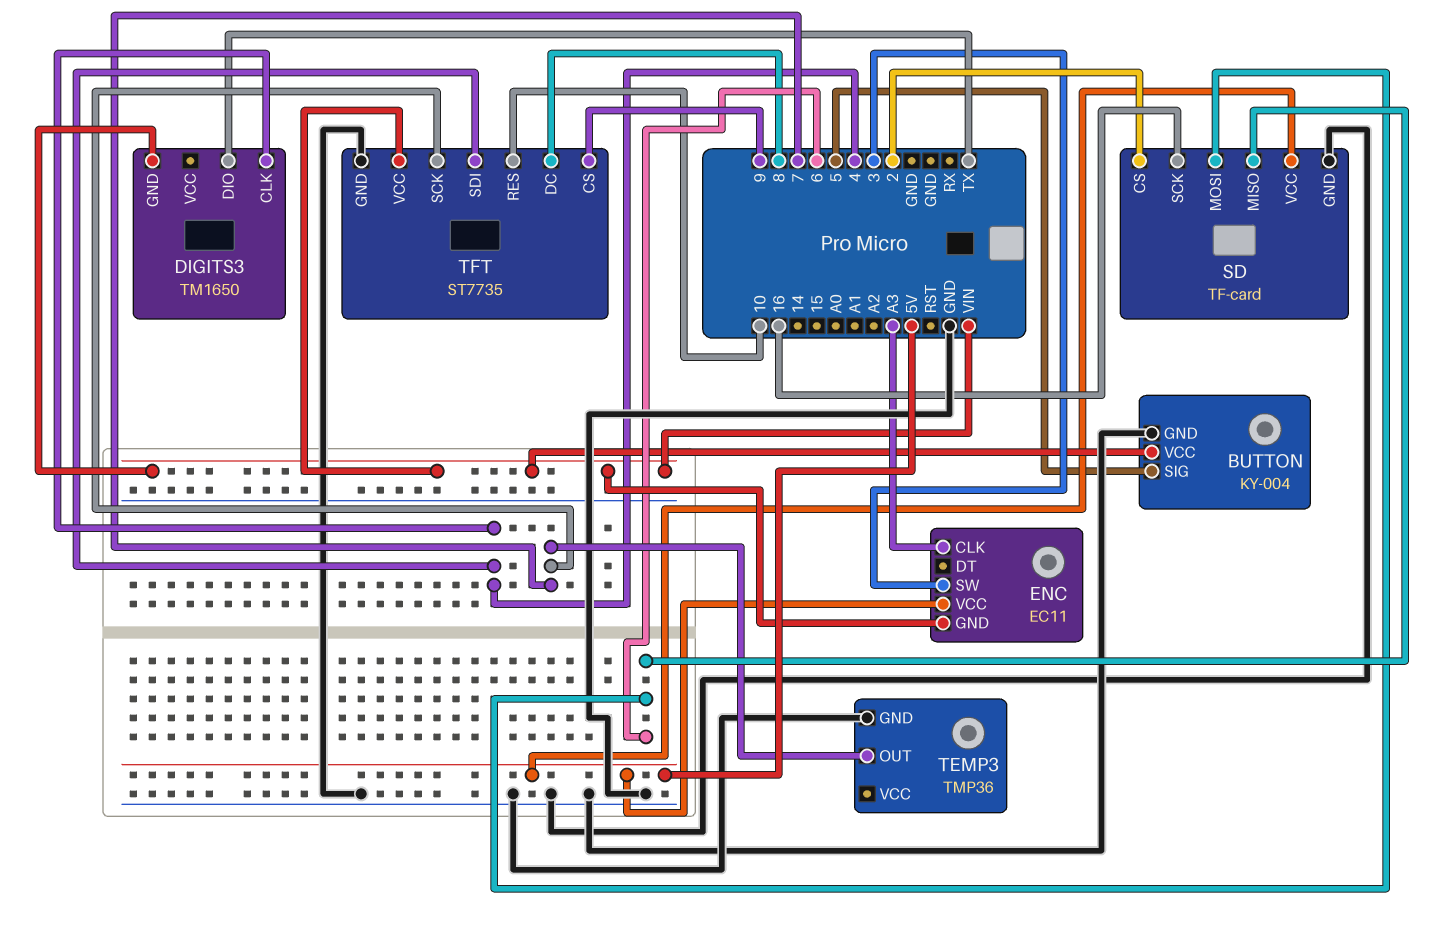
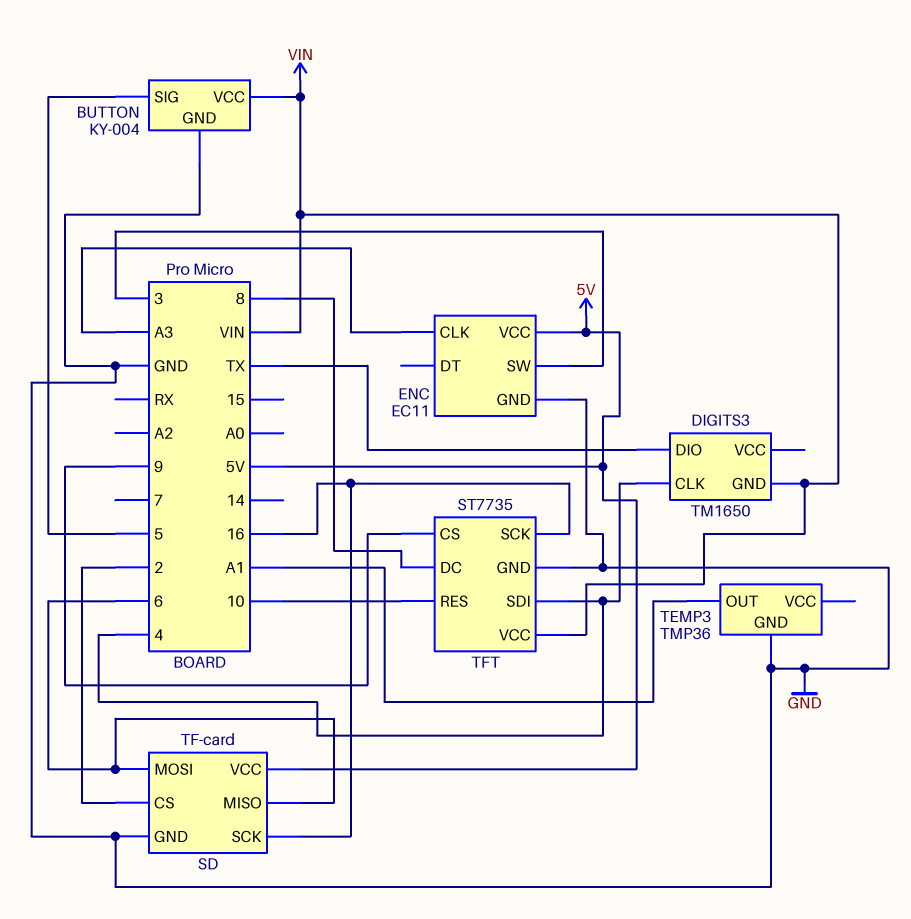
ENC pin GND: VIN -> GND
TEMP3 pin OUT: 7 -> A1
TFT pin SCK: 7 -> 16

